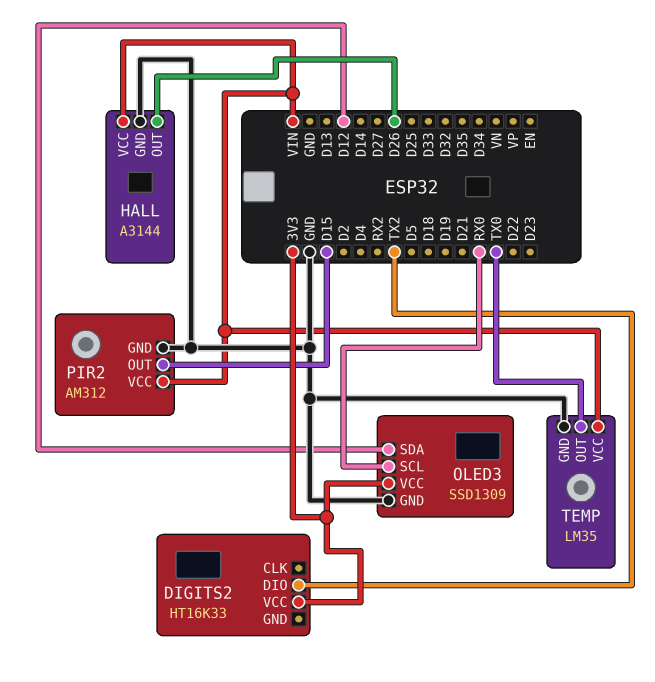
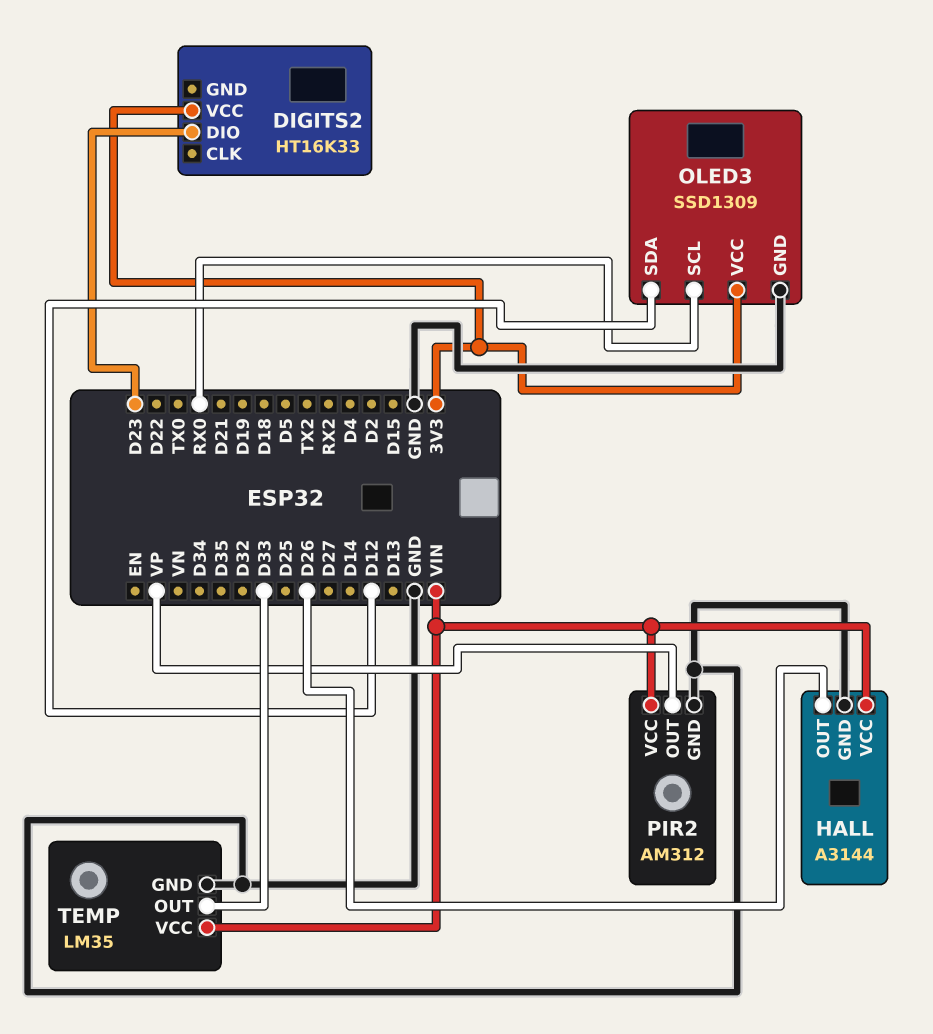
DIGITS2 pin DIO: TX2 -> D23
PIR2 pin OUT: D15 -> VP
TEMP pin OUT: TX0 -> D33

